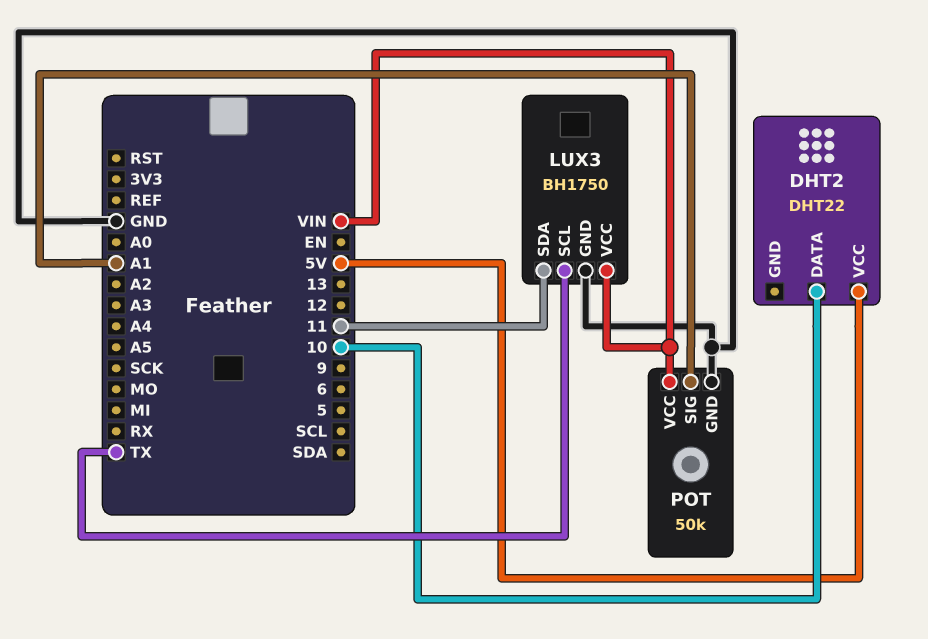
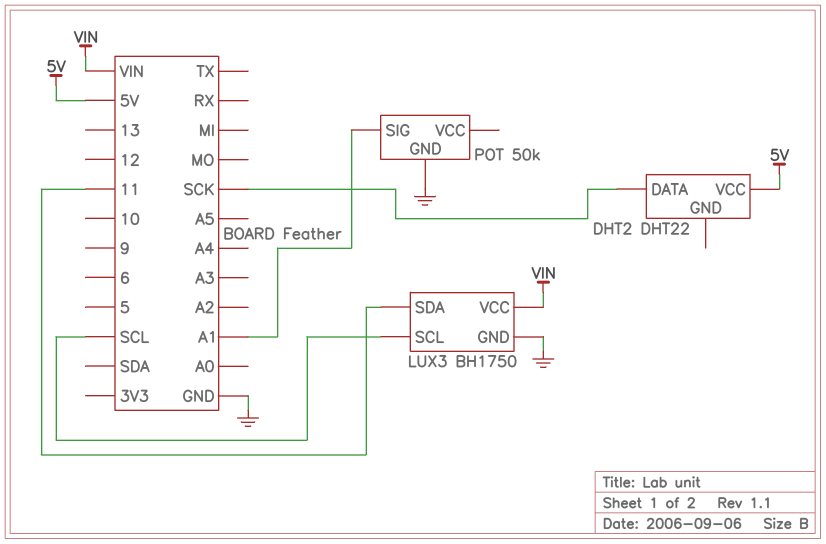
DHT2 pin DATA: 10 -> SCK
LUX3 pin SCL: TX -> SCL
POT pin VCC: VIN -> none

